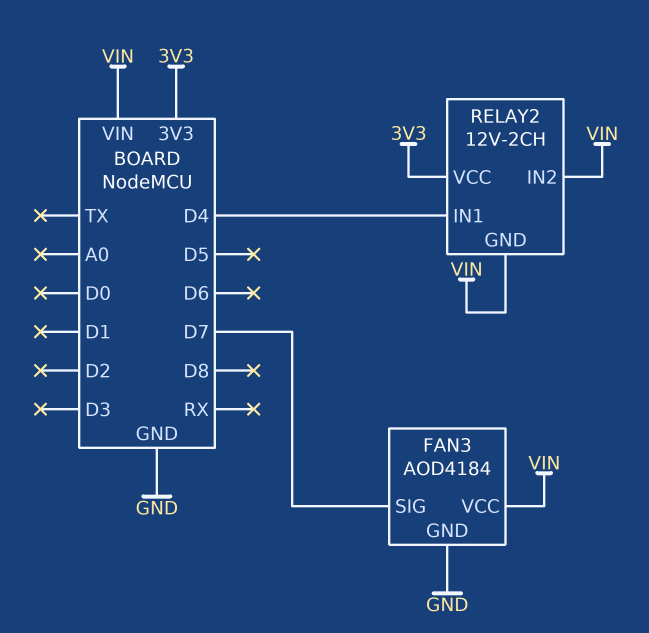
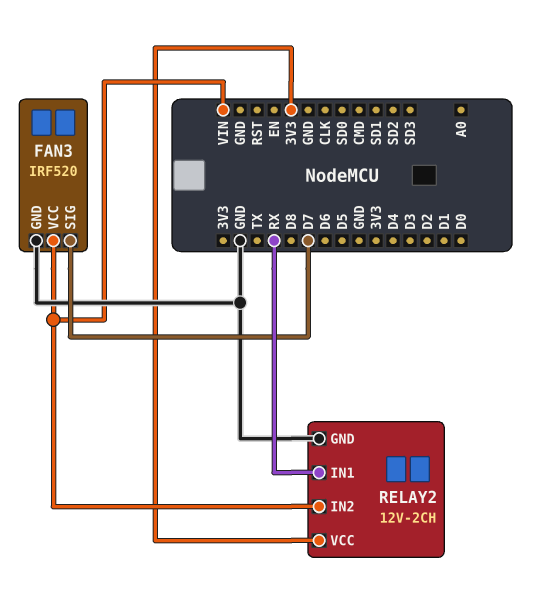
FAN3: AOD4184 -> IRF520
RELAY2 pin GND: VIN -> GND
RELAY2 pin IN1: D4 -> RX

